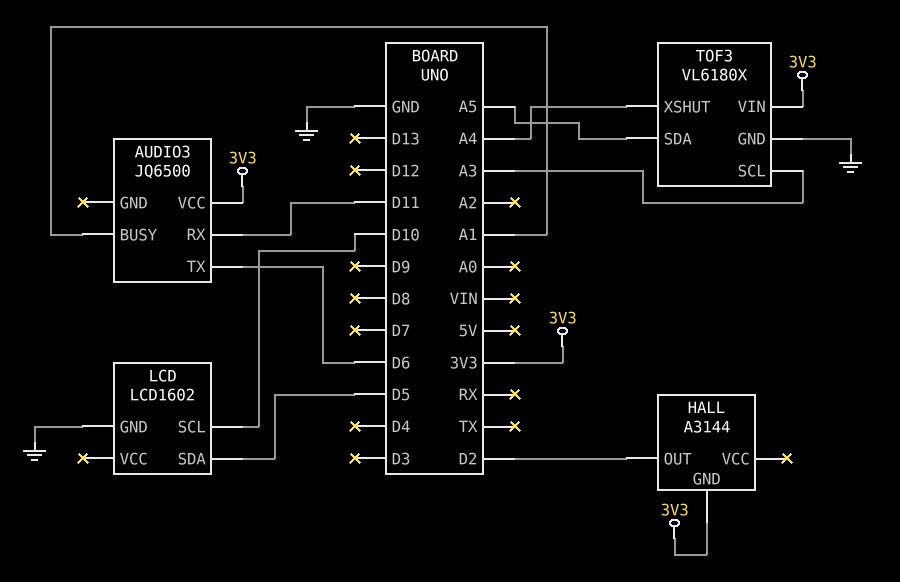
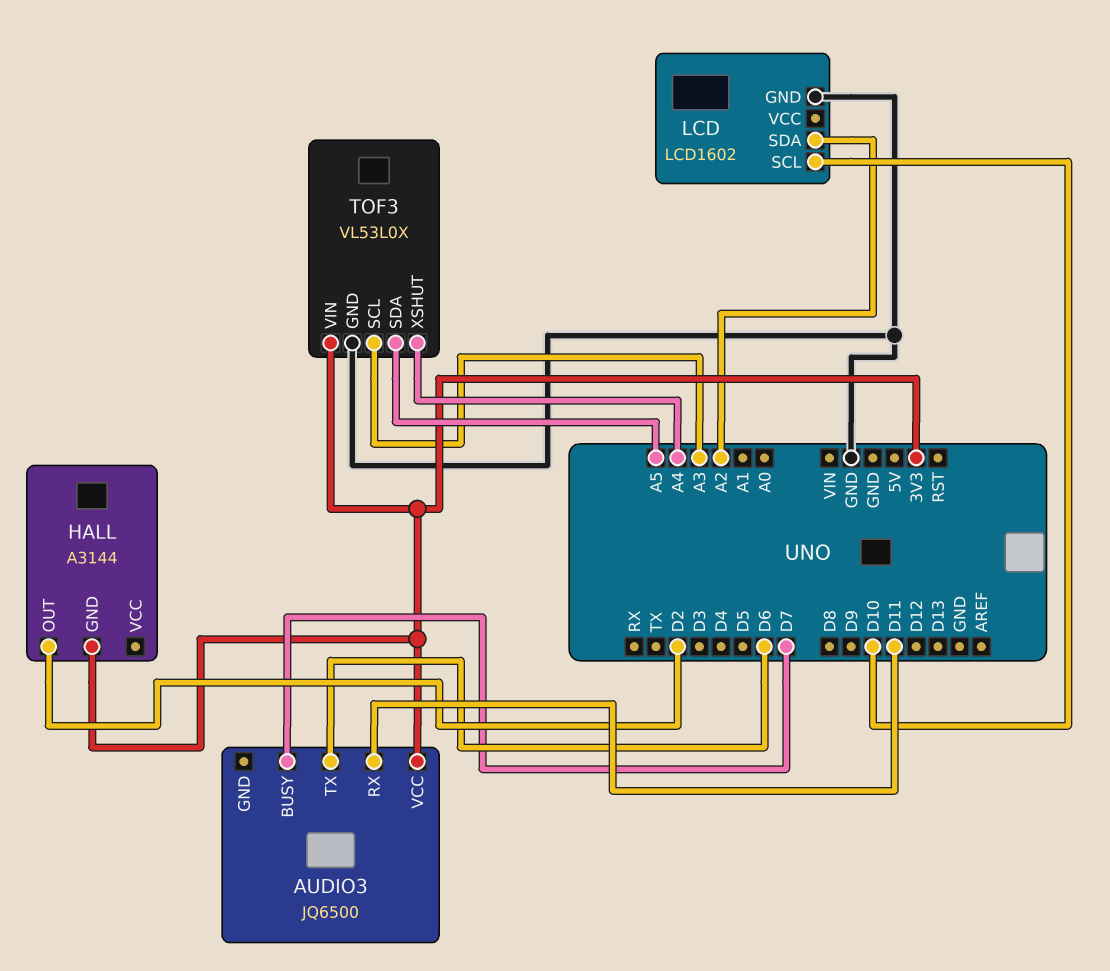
AUDIO3 pin BUSY: A1 -> D7
LCD pin SDA: D5 -> A2
TOF3: VL6180X -> VL53L0X

